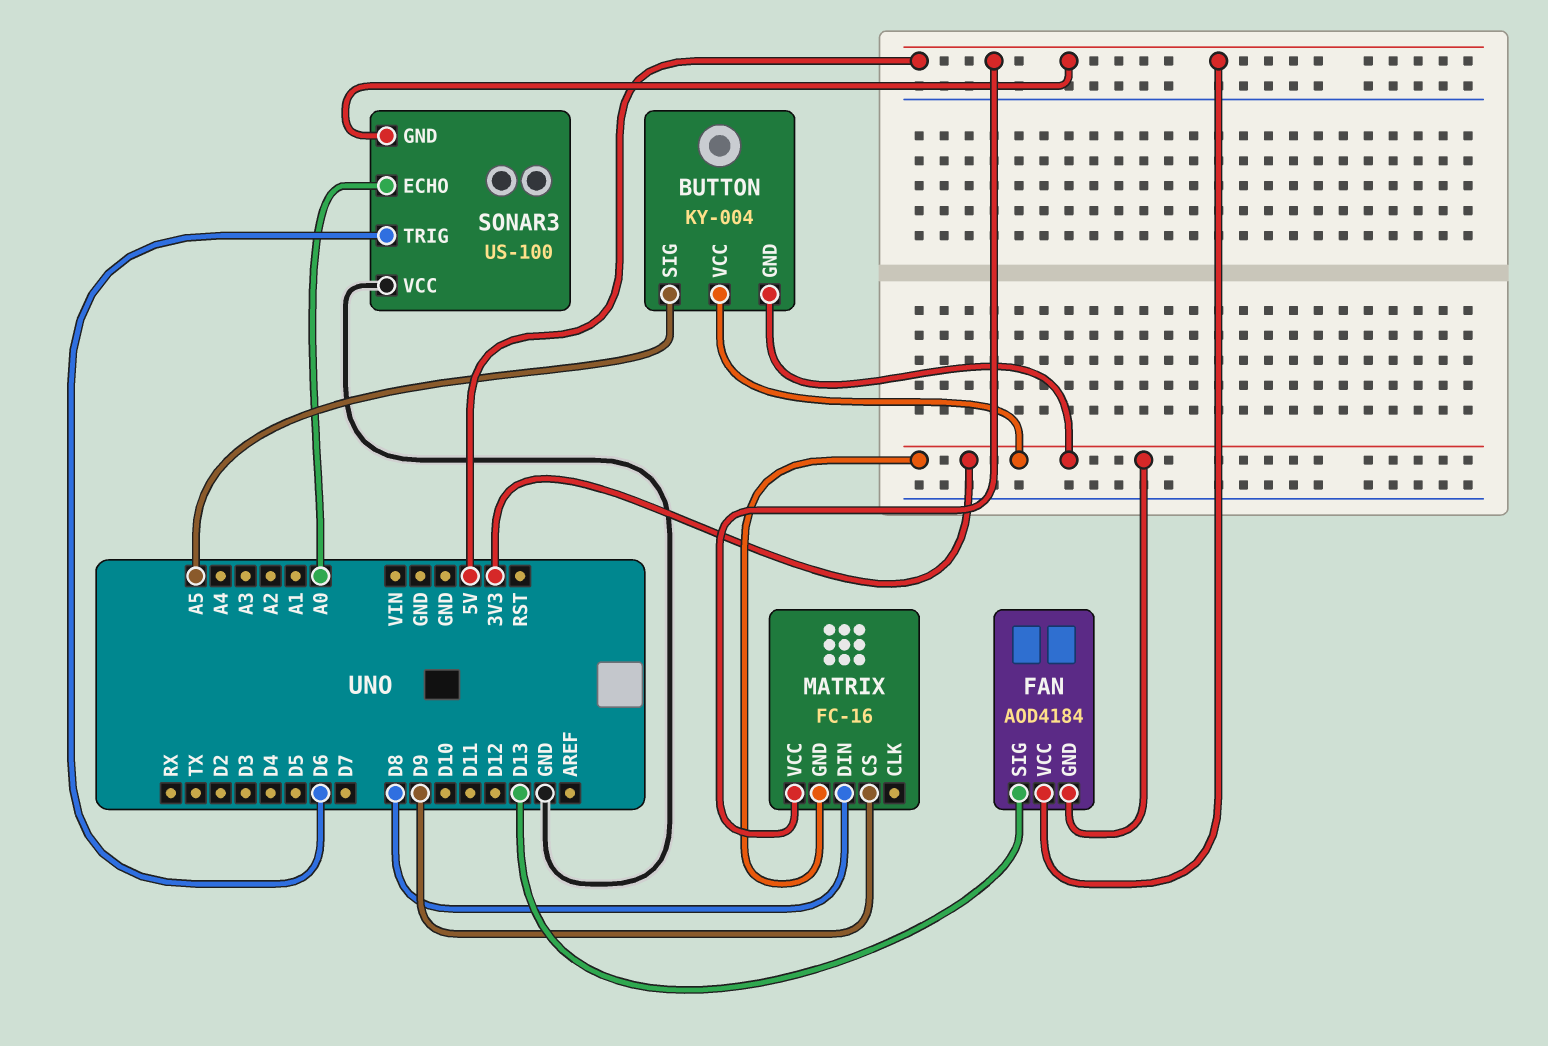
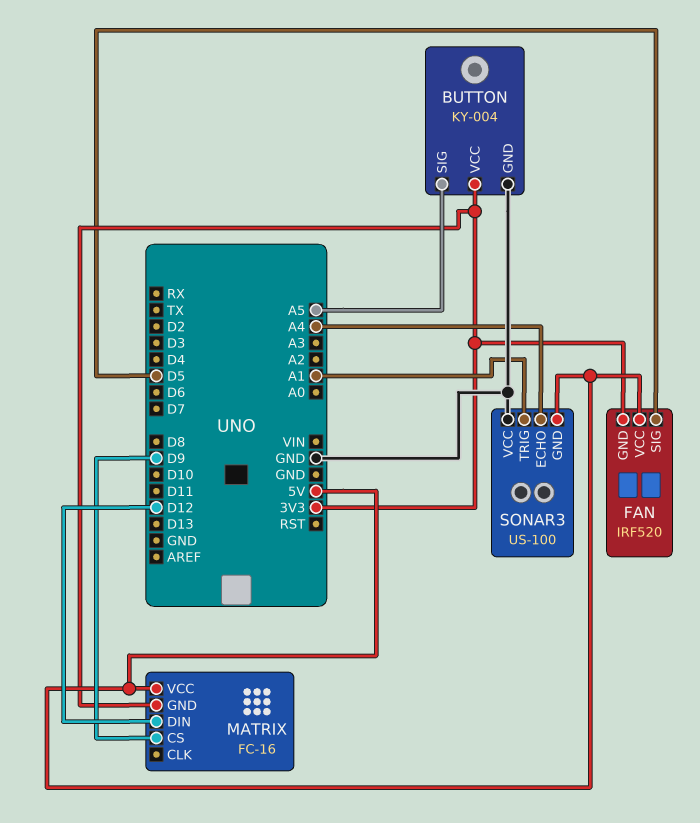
BUTTON pin GND: 3V3 -> GND
FAN: AOD4184 -> IRF520
FAN pin SIG: D13 -> D5
MATRIX pin DIN: D8 -> D12
SONAR3 pin ECHO: A0 -> A4
SONAR3 pin TRIG: D6 -> A1

